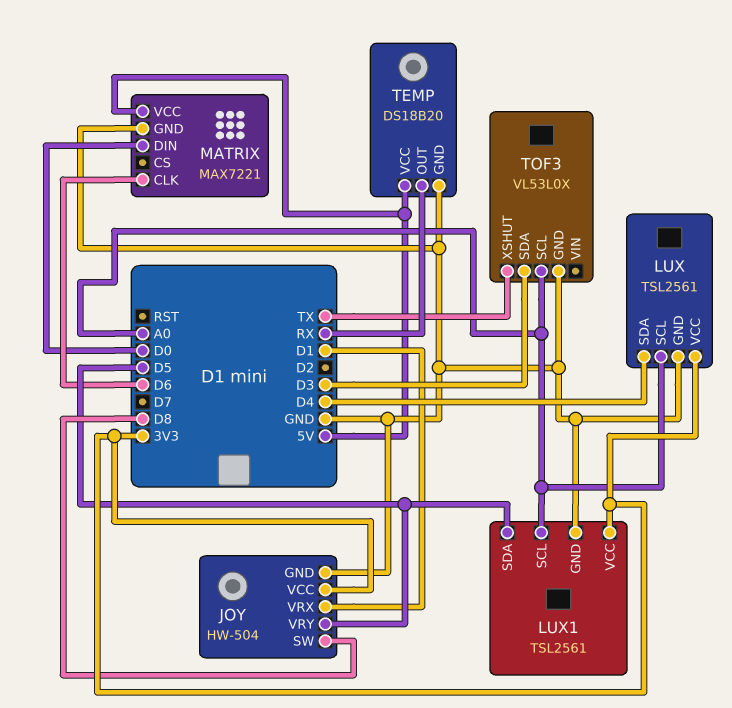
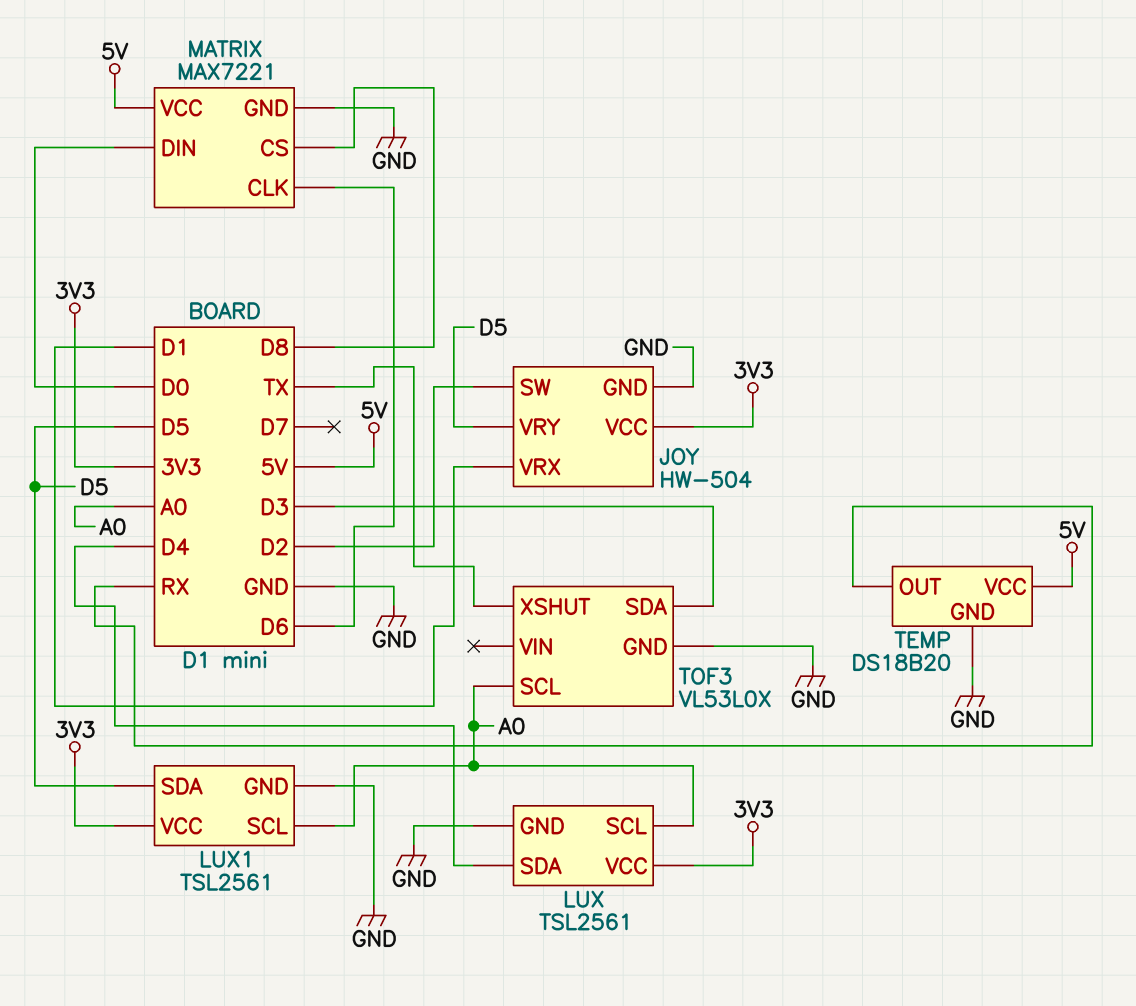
JOY pin SW: D8 -> D2
MATRIX pin CS: none -> D8

